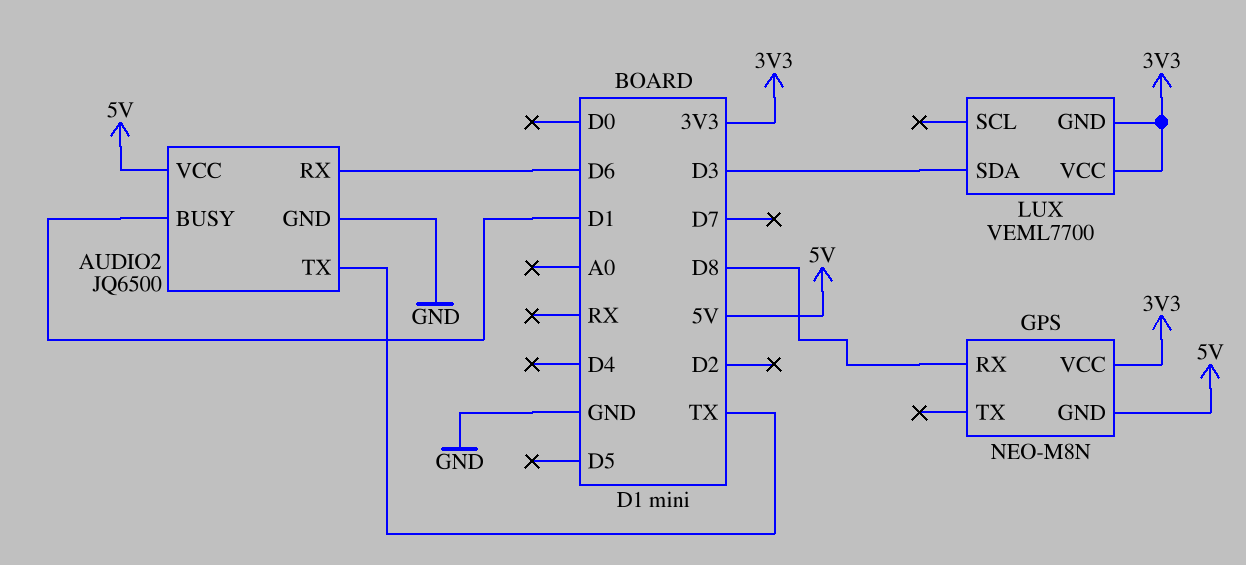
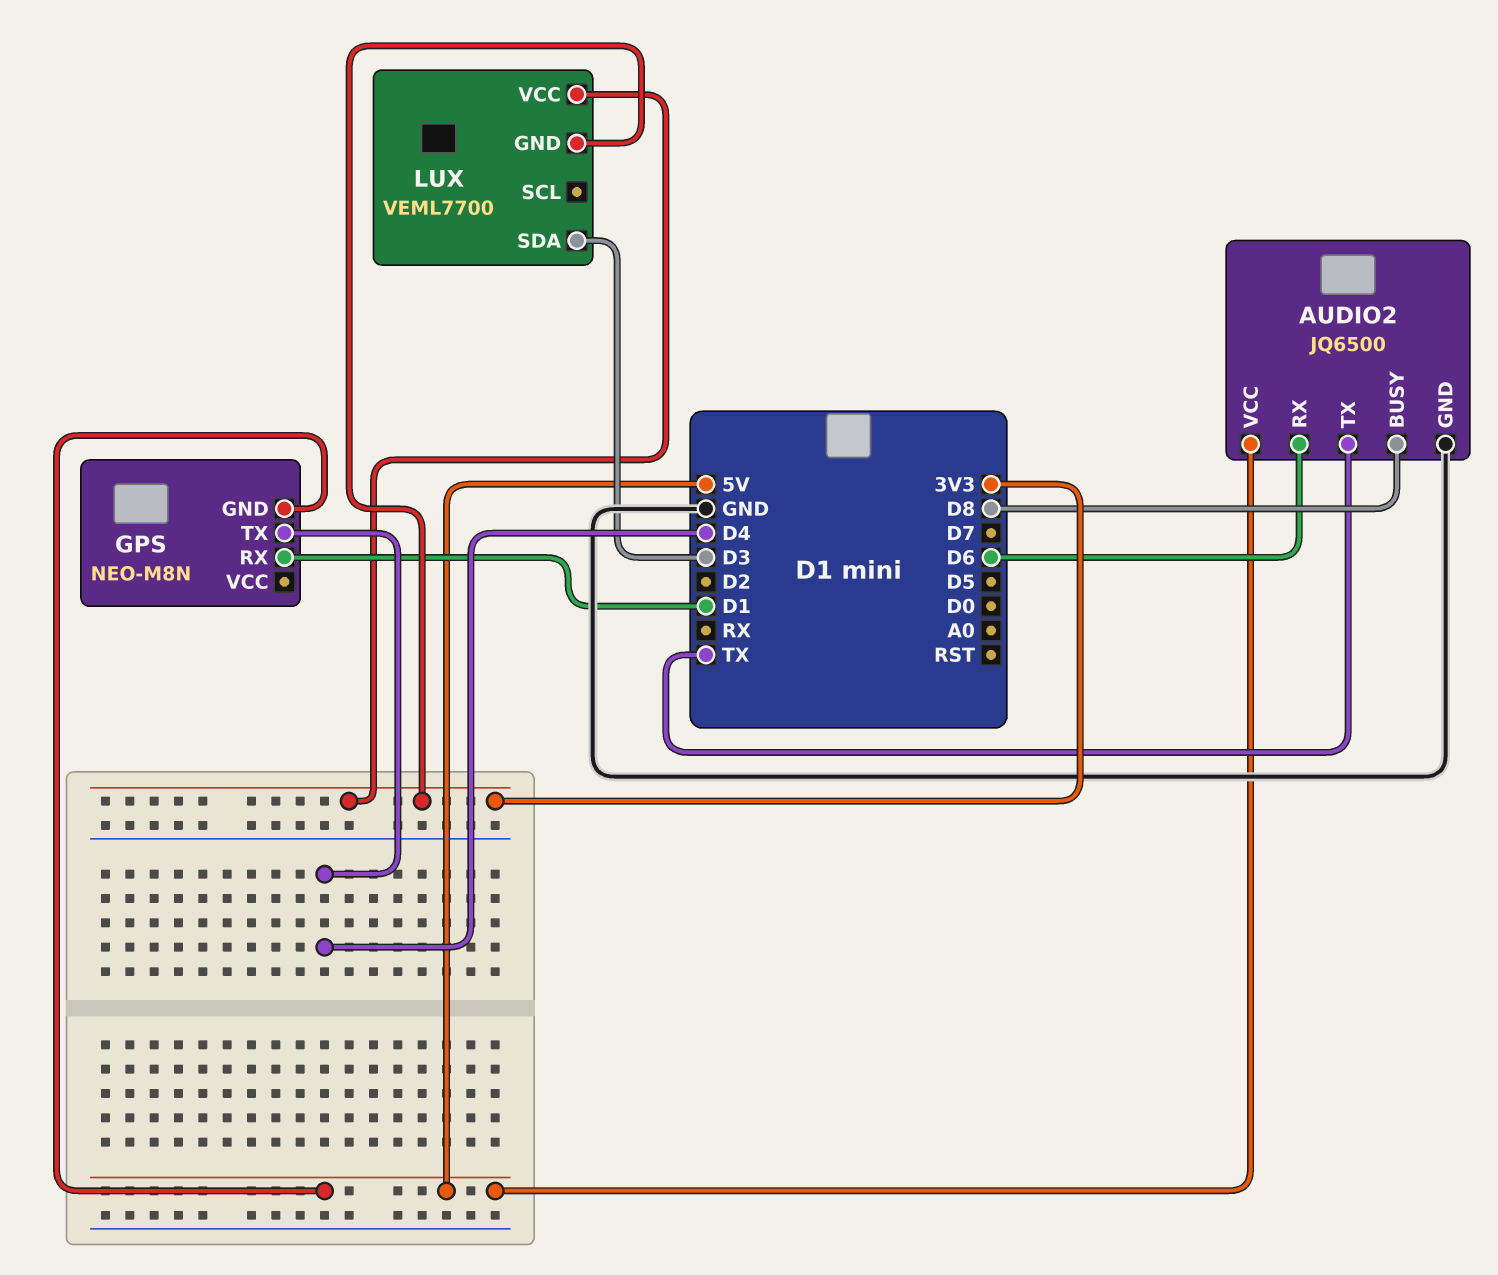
AUDIO2 pin BUSY: D1 -> D8
GPS pin RX: D8 -> D1
GPS pin TX: none -> D4
GPS pin VCC: 3V3 -> none

